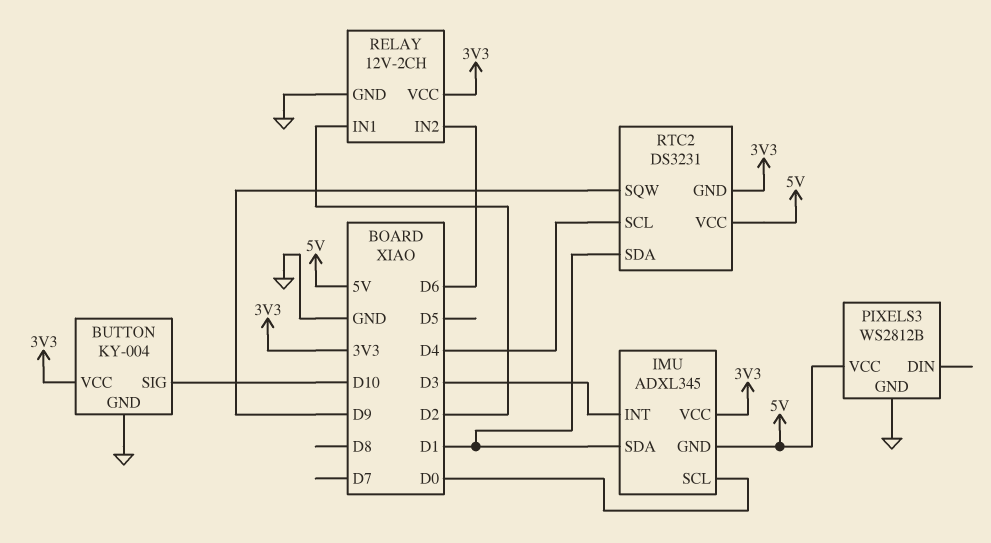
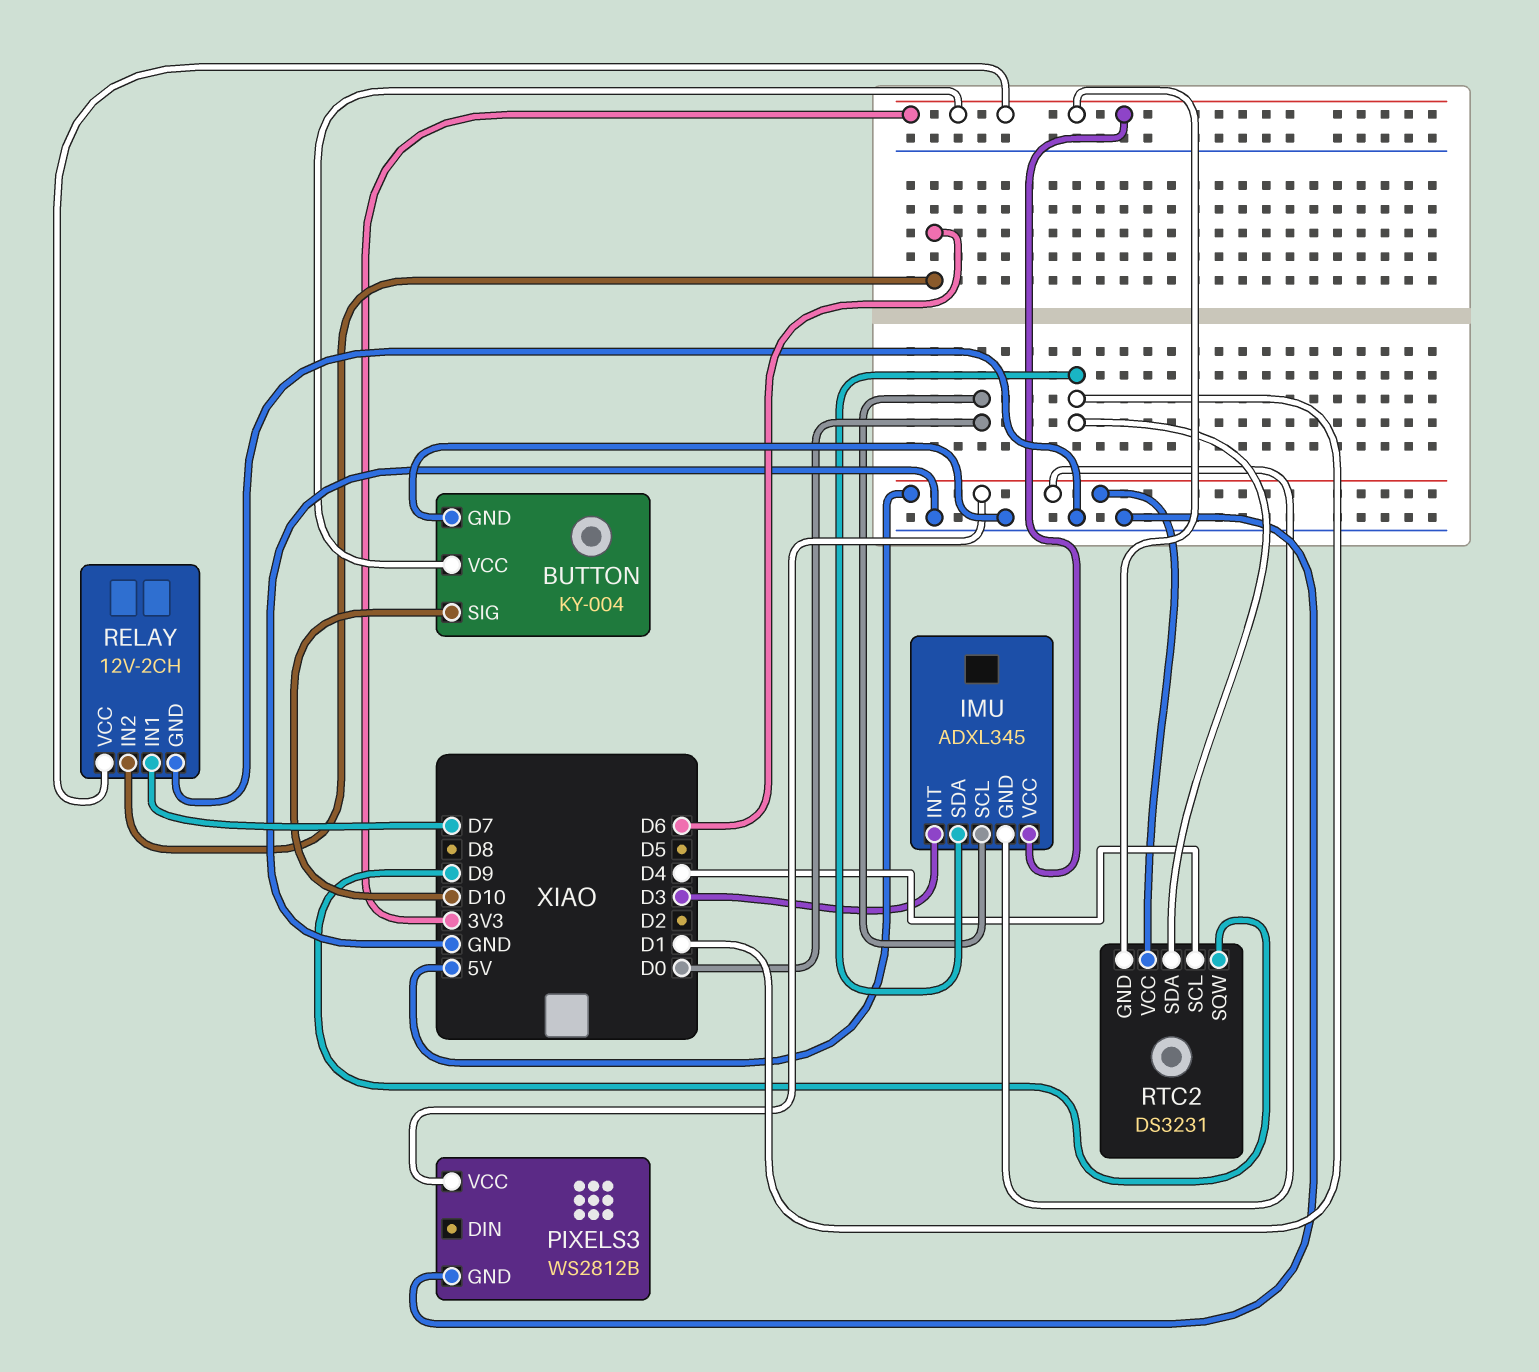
RELAY pin IN1: D2 -> D7

